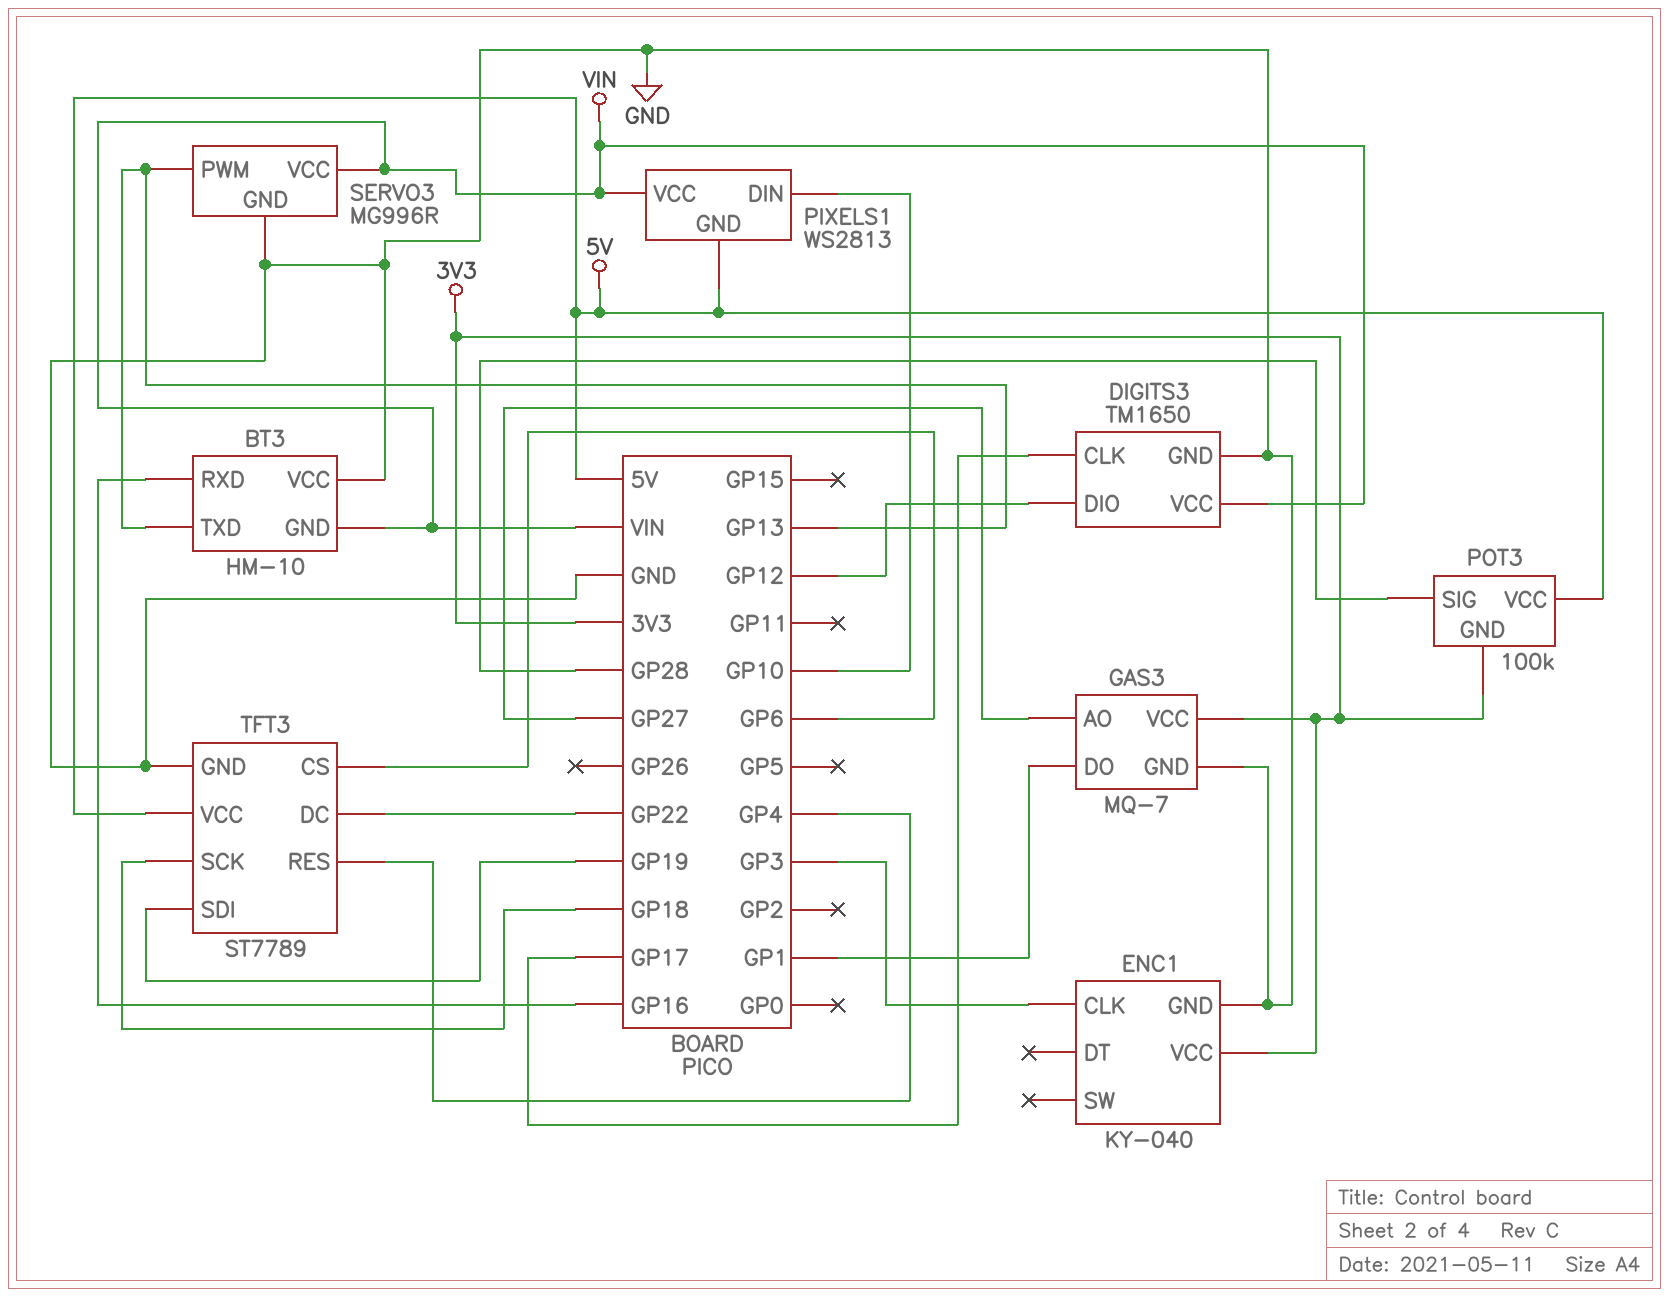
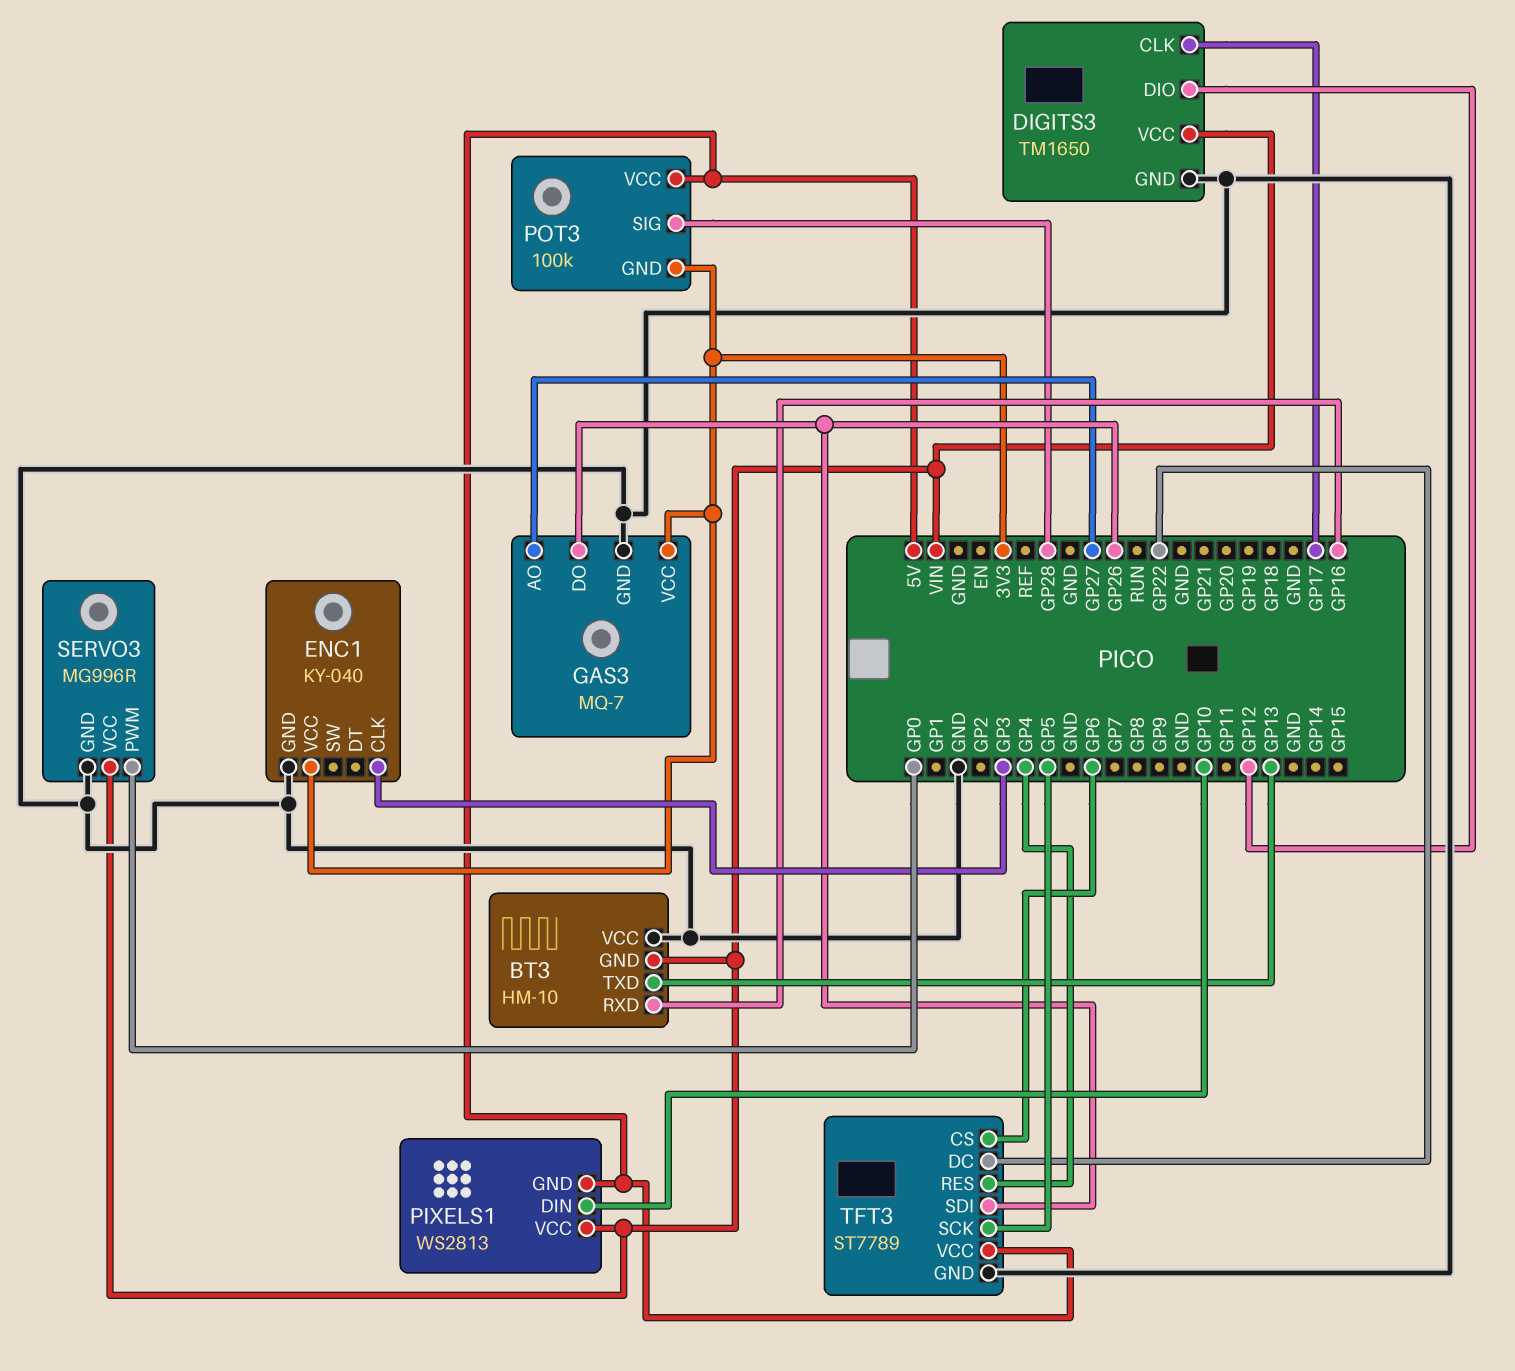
GAS3 pin DO: GP1 -> GP26
SERVO3 pin PWM: GP13 -> GP0
TFT3 pin SCK: GP18 -> GP5
TFT3 pin SDI: GP19 -> GP26

